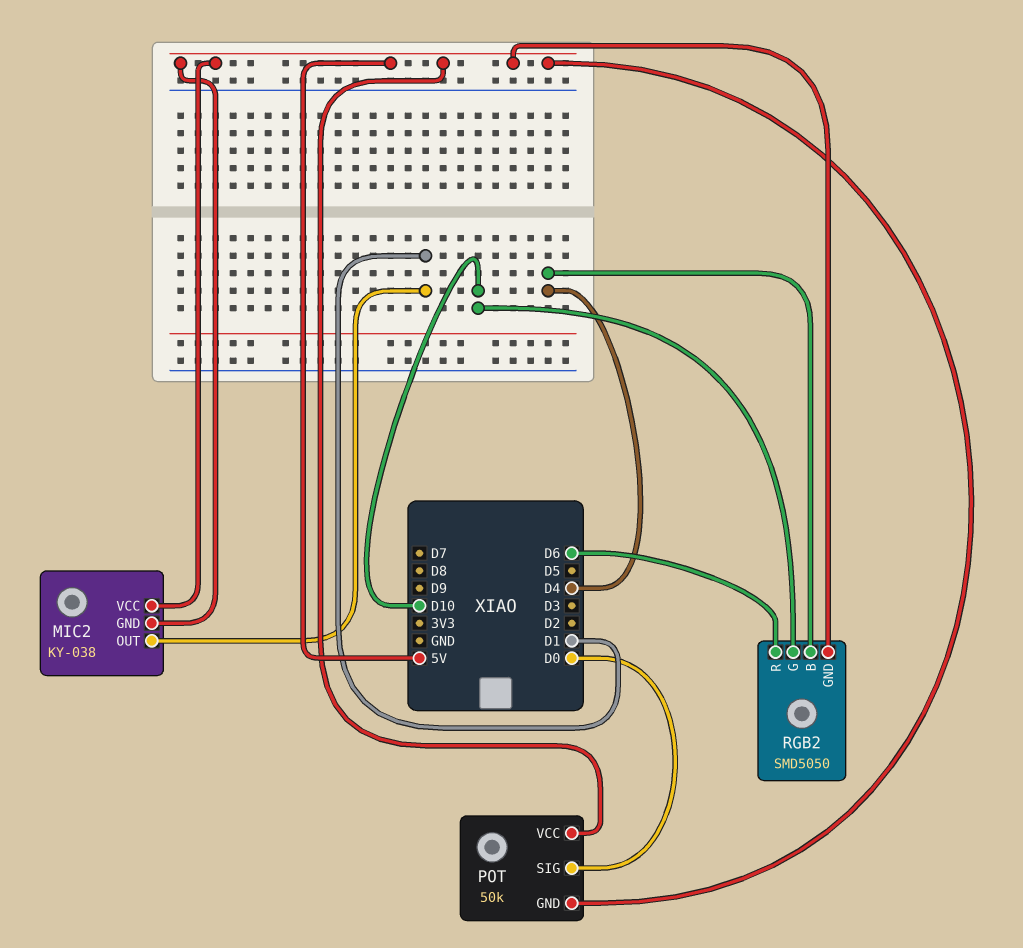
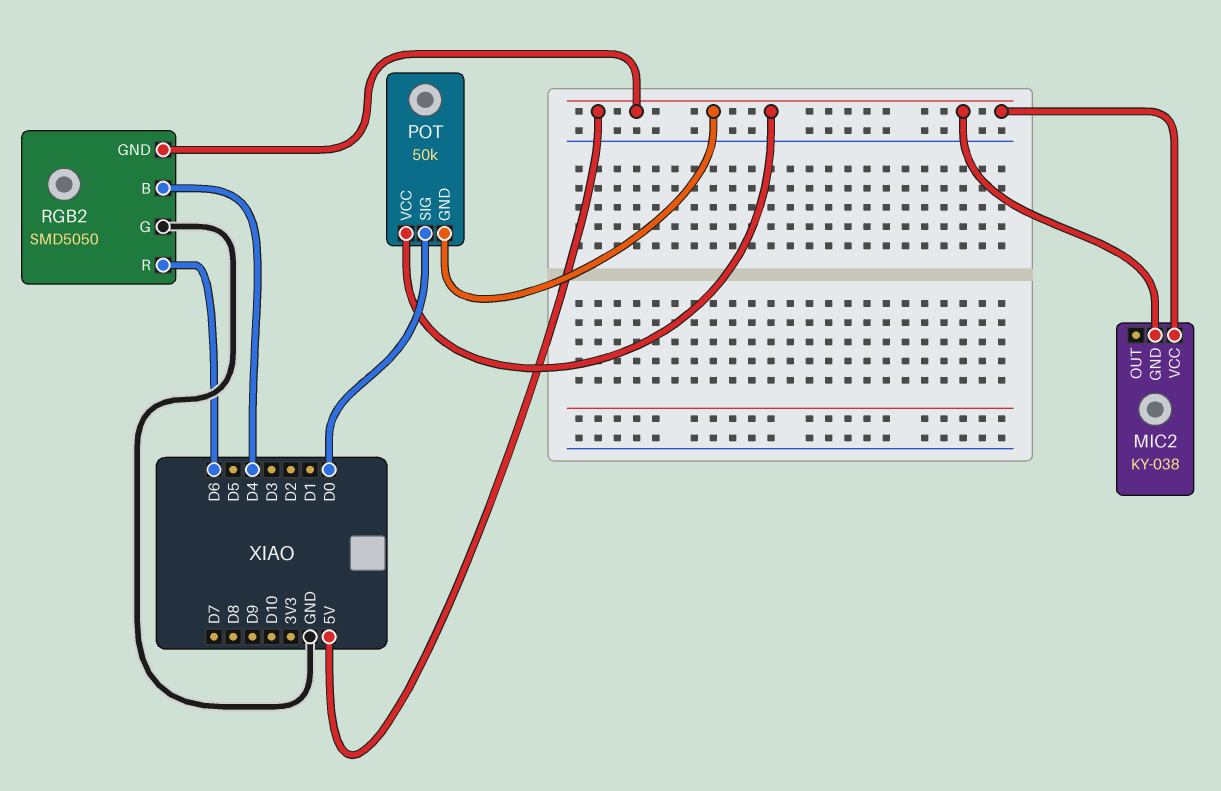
MIC2 pin OUT: D1 -> none
RGB2 pin G: D10 -> GND

